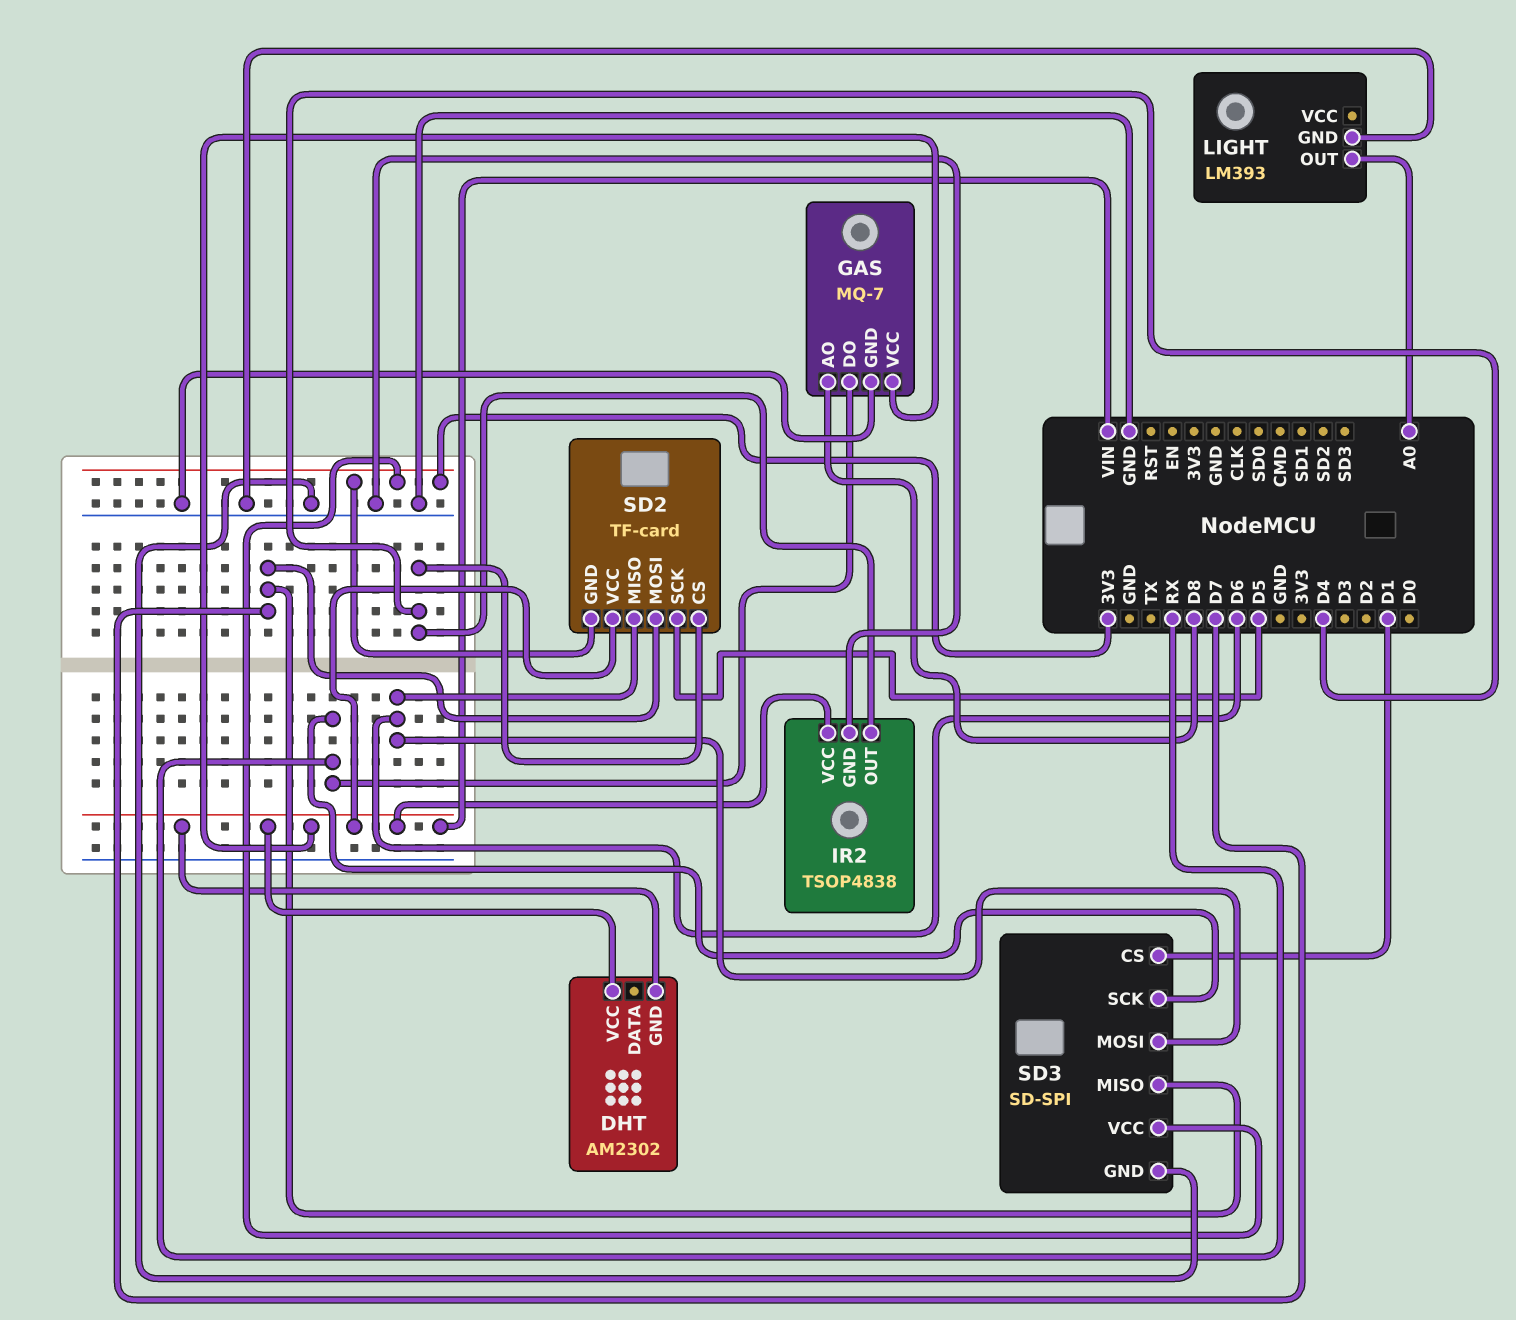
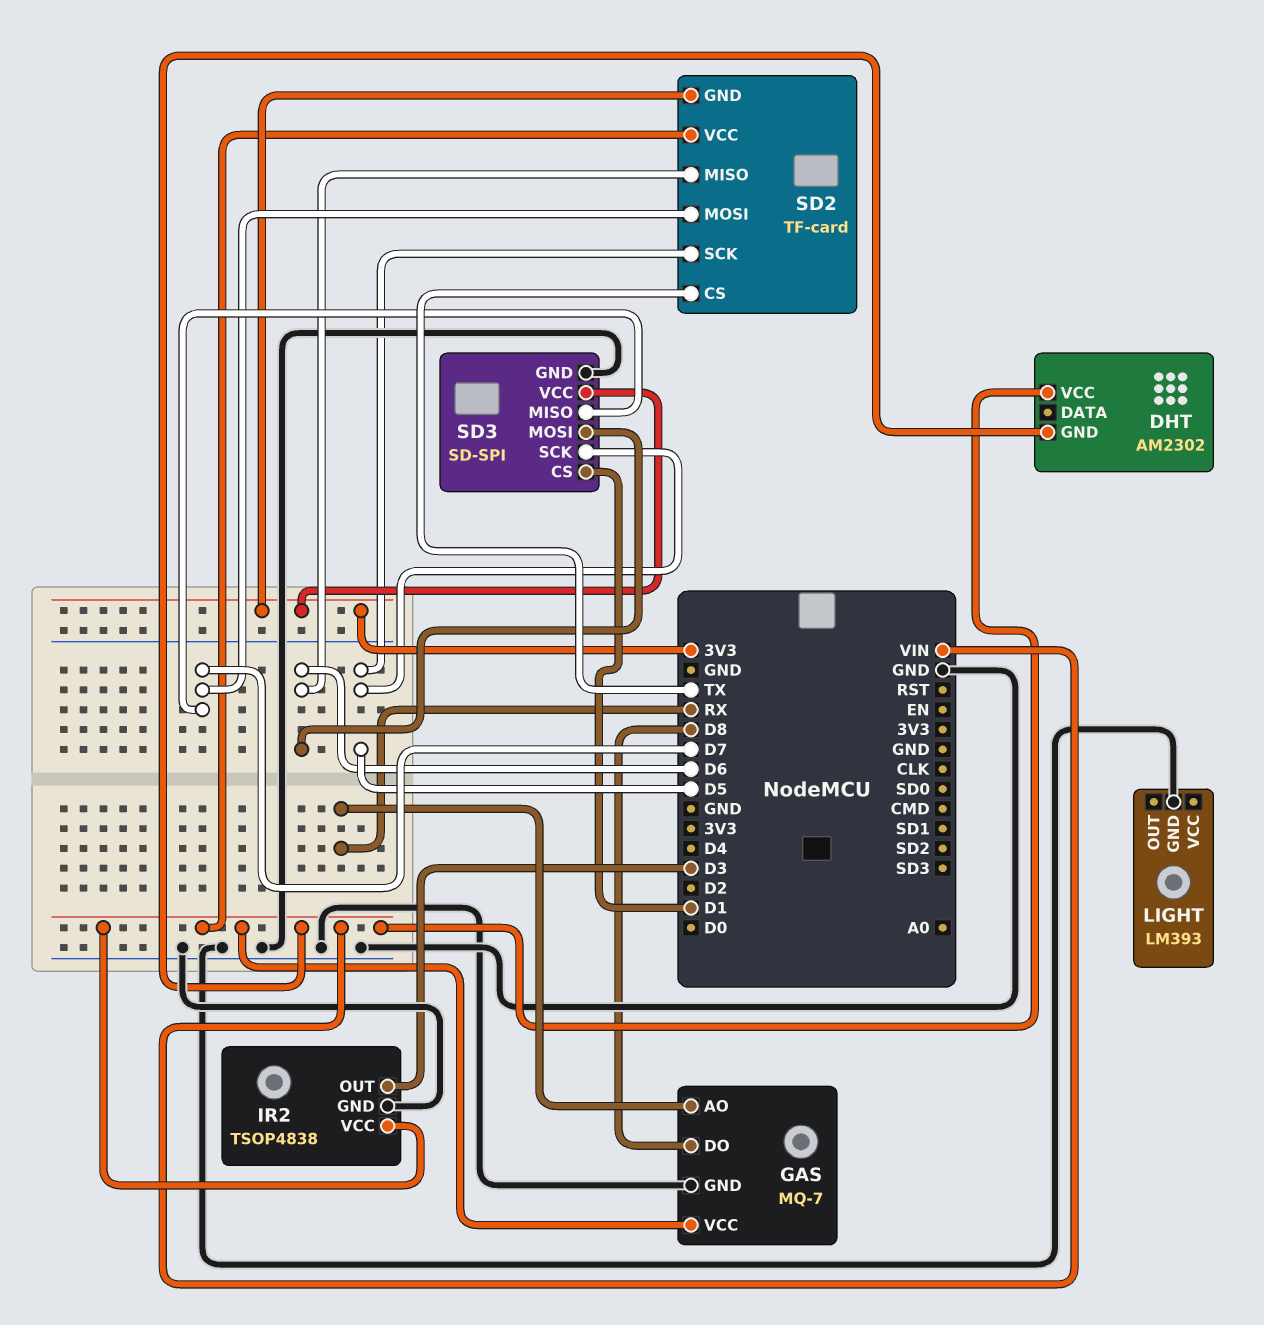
GAS pin AO: D8 -> RX
GAS pin DO: RX -> D8
IR2 pin OUT: D4 -> D3
LIGHT pin OUT: A0 -> none
SD2 pin CS: D4 -> TX
SD3 pin SCK: RX -> D5

